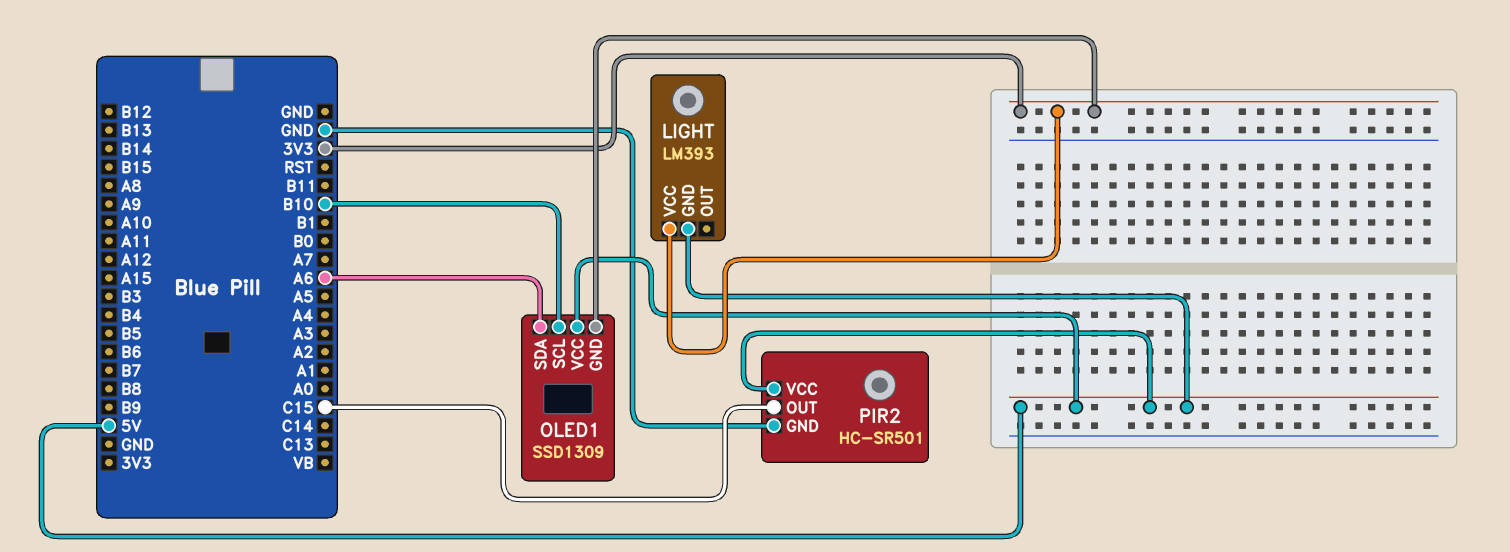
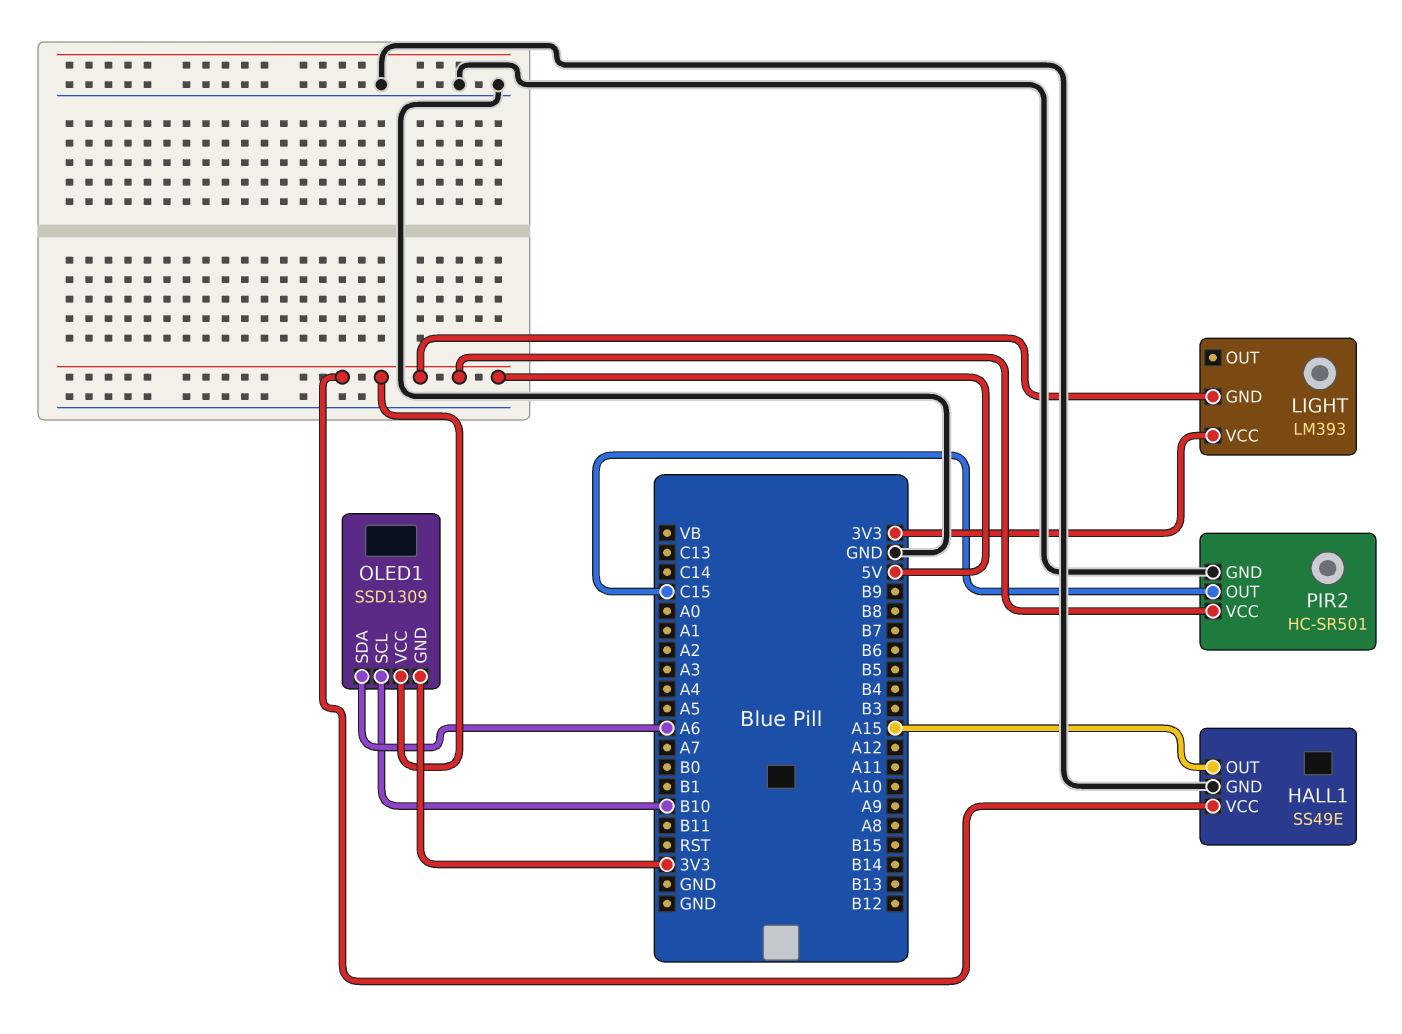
HALL1: none -> SS49E
HALL1 pin GND: none -> GND
HALL1 pin OUT: none -> A15
HALL1 pin VCC: none -> 5V

